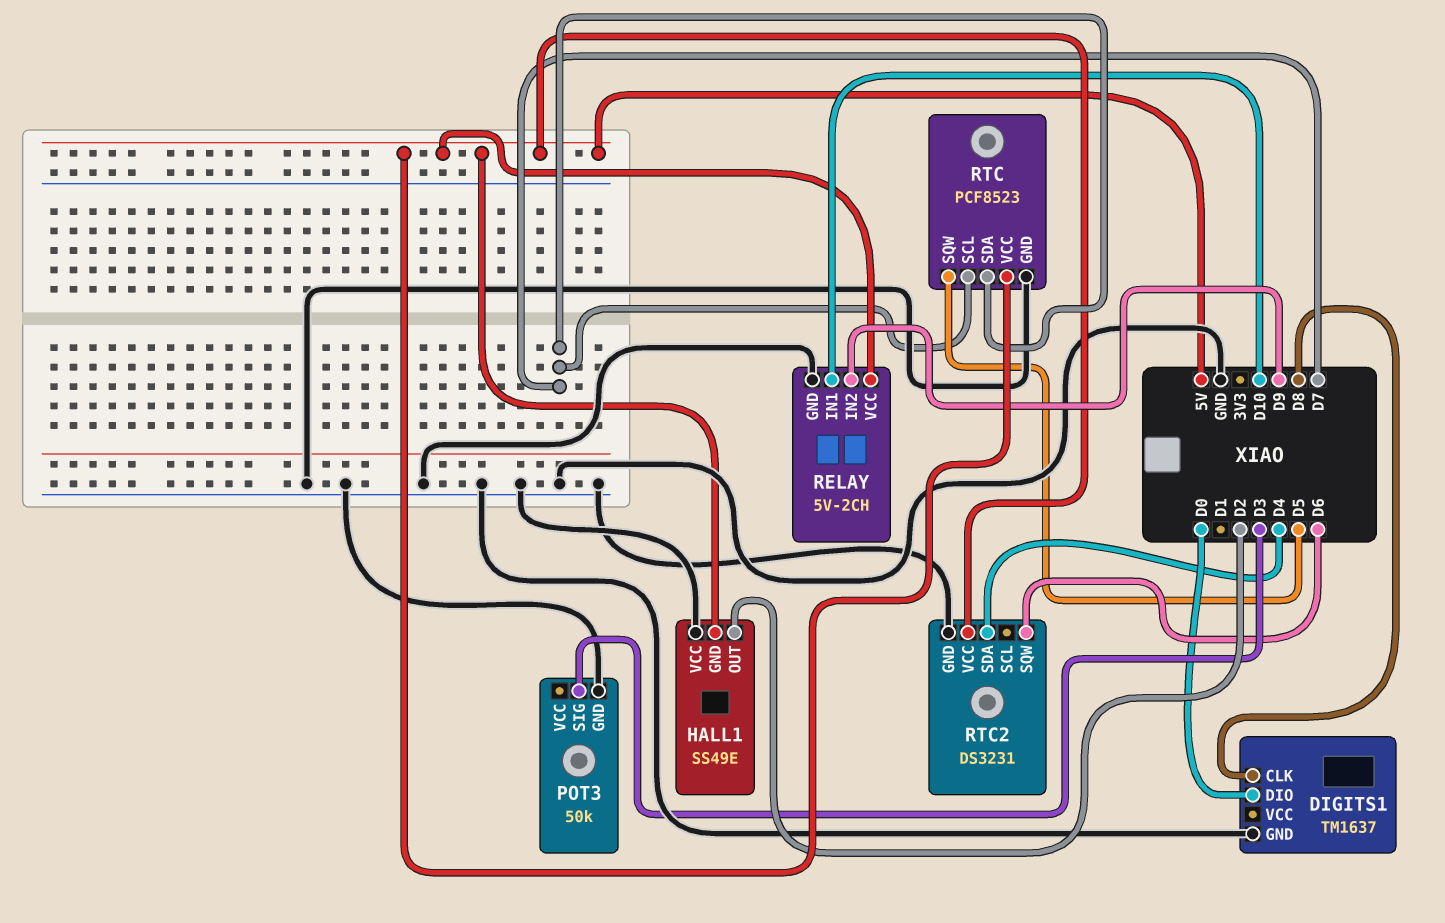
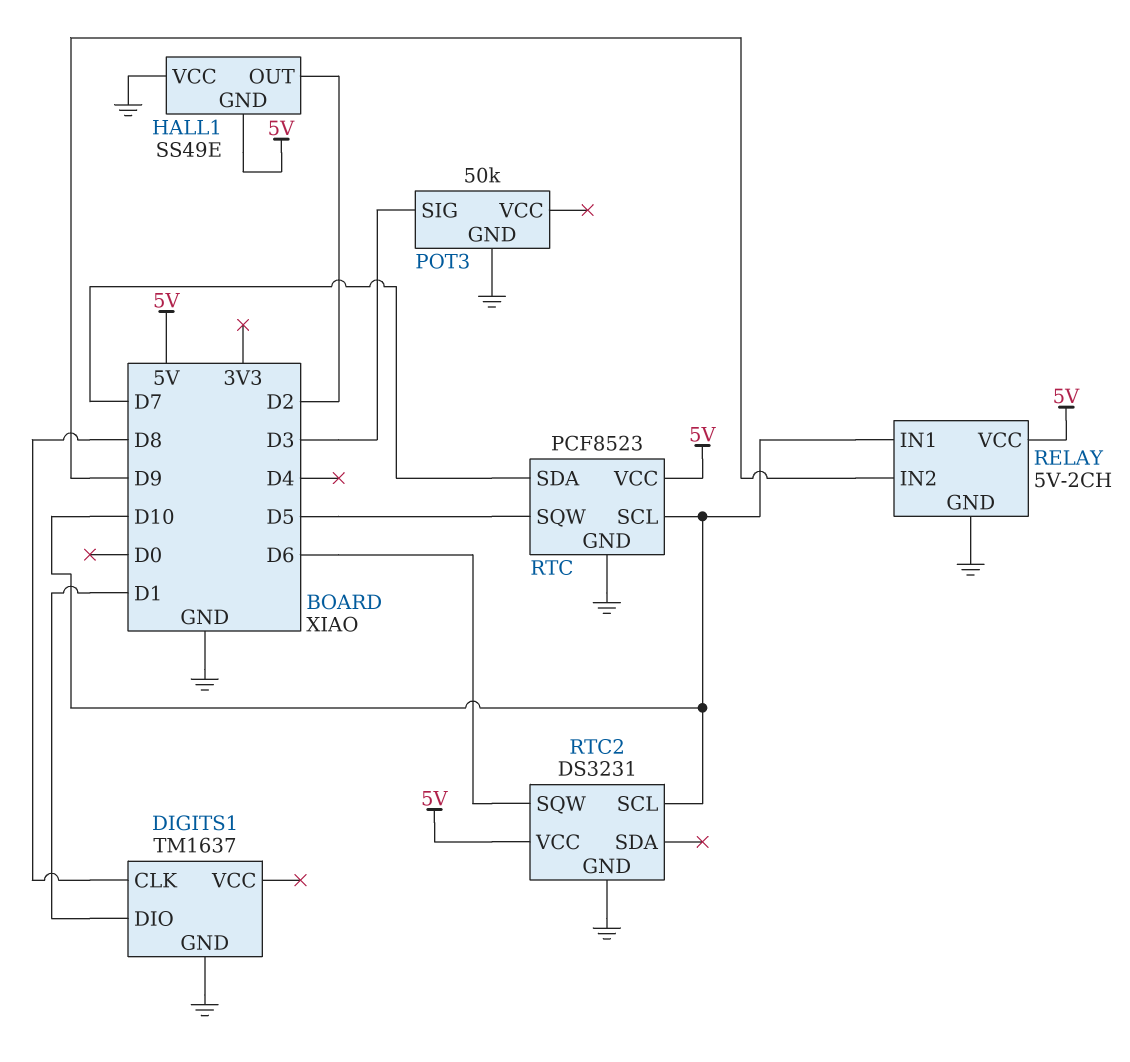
DIGITS1 pin DIO: D0 -> D1
RTC pin SCL: D7 -> D10
RTC2 pin SCL: none -> D10
RTC2 pin SDA: D4 -> none

